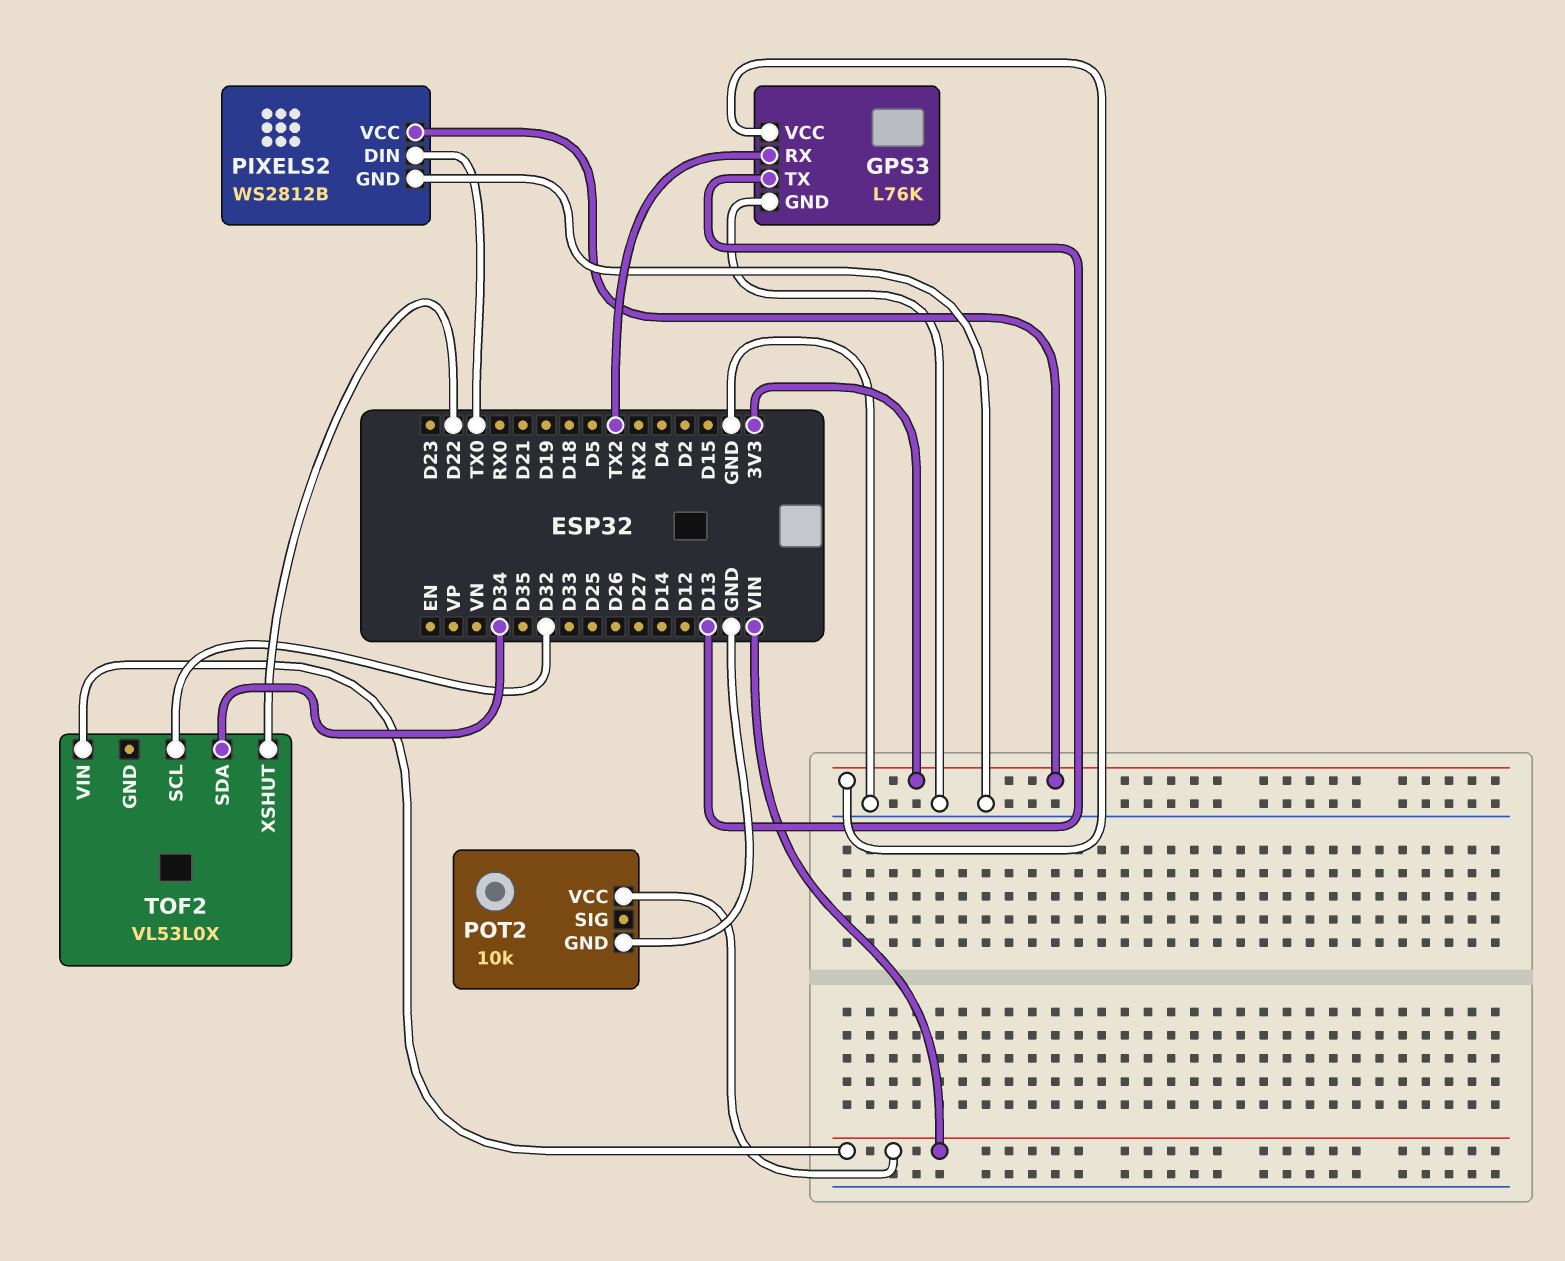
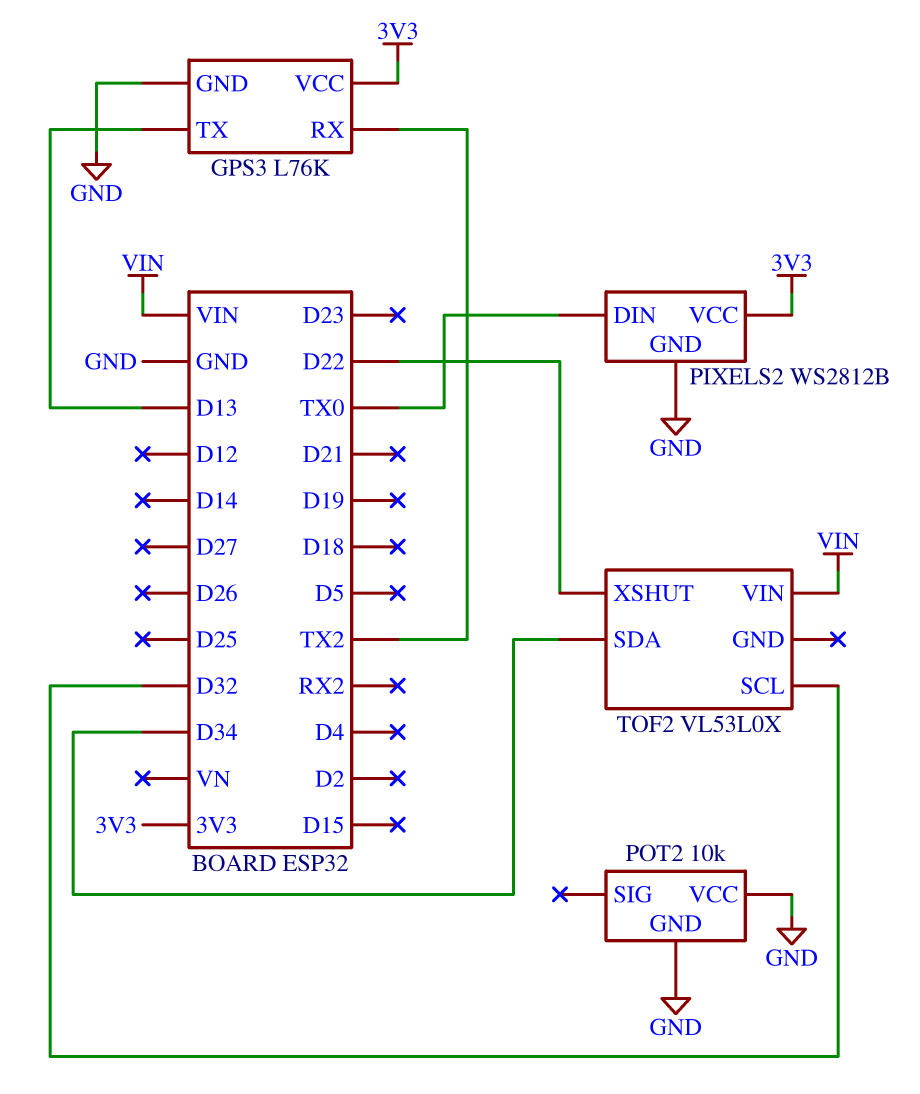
POT2 pin VCC: VIN -> GND

